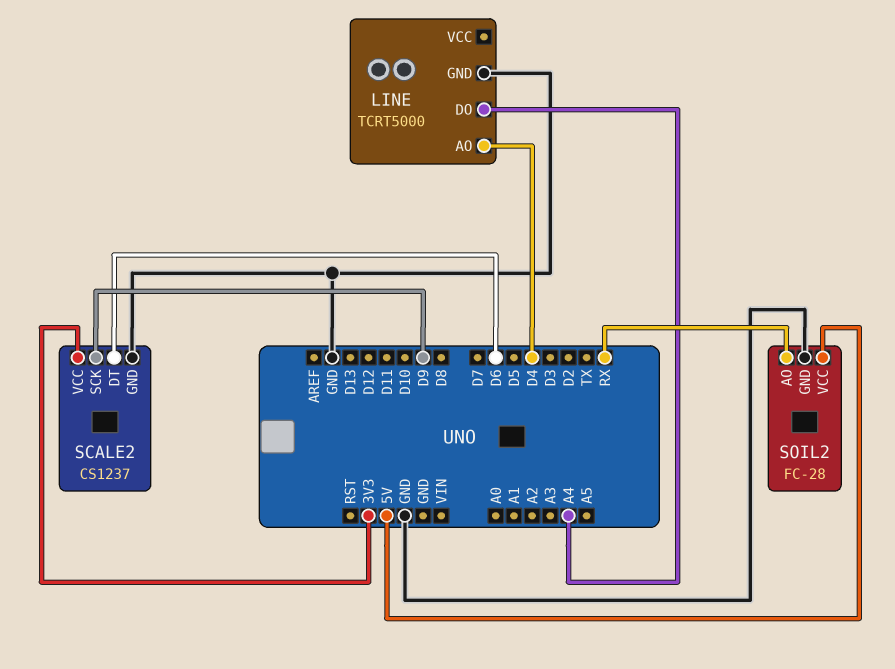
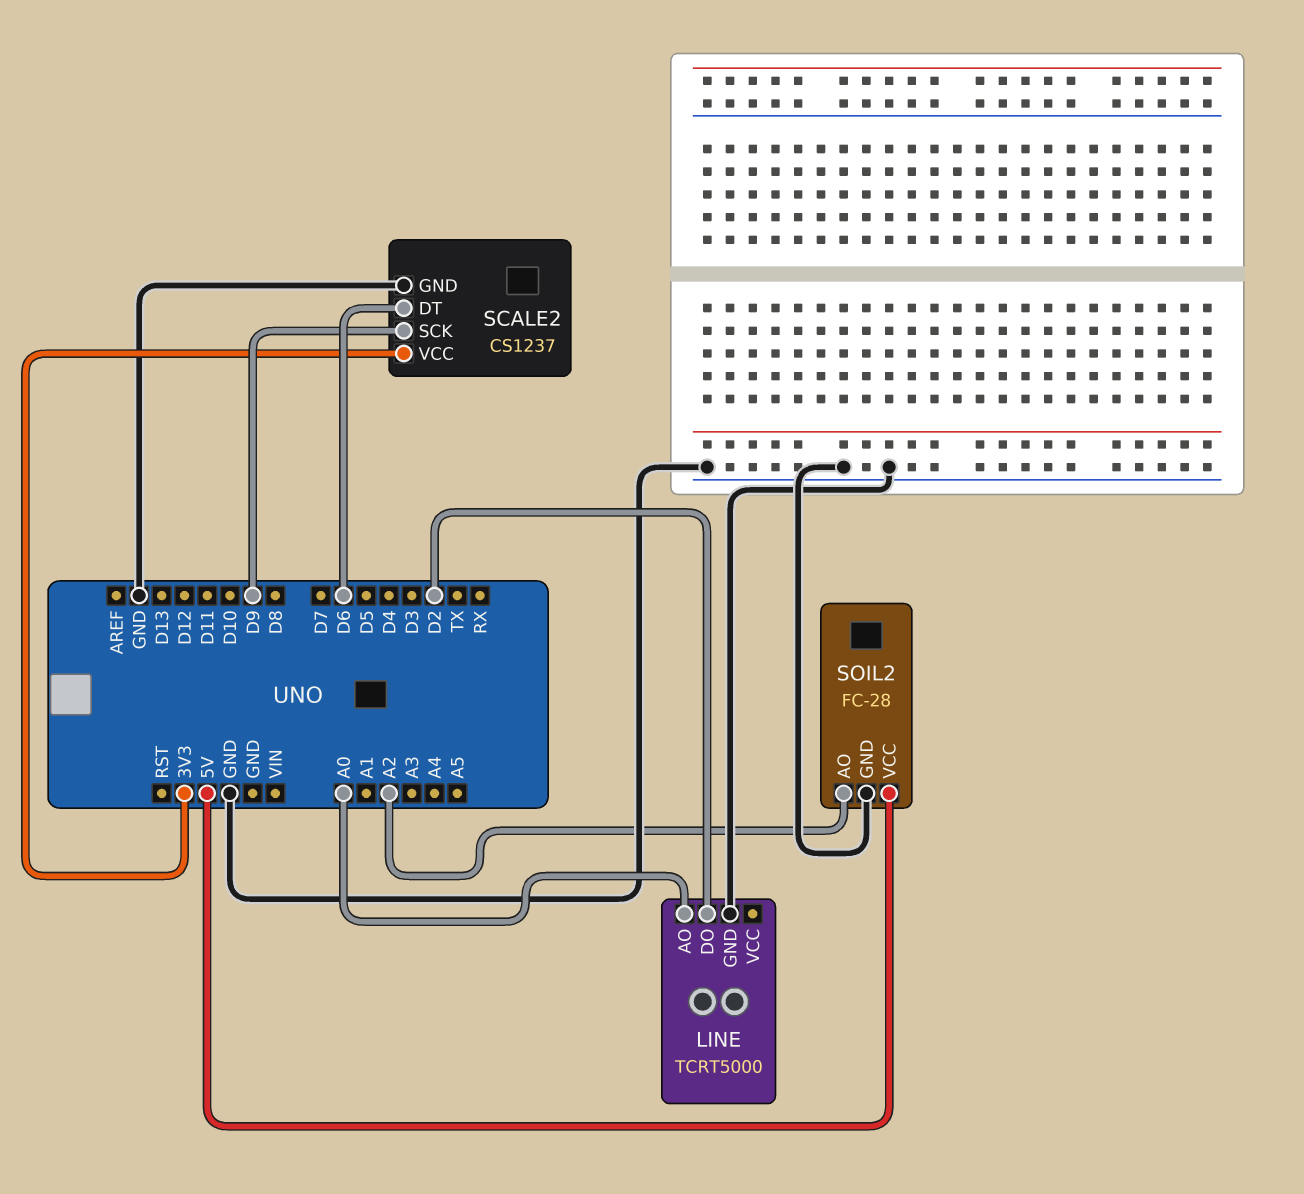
LINE pin AO: D4 -> A0
LINE pin DO: A4 -> D2
SOIL2 pin AO: RX -> A2

